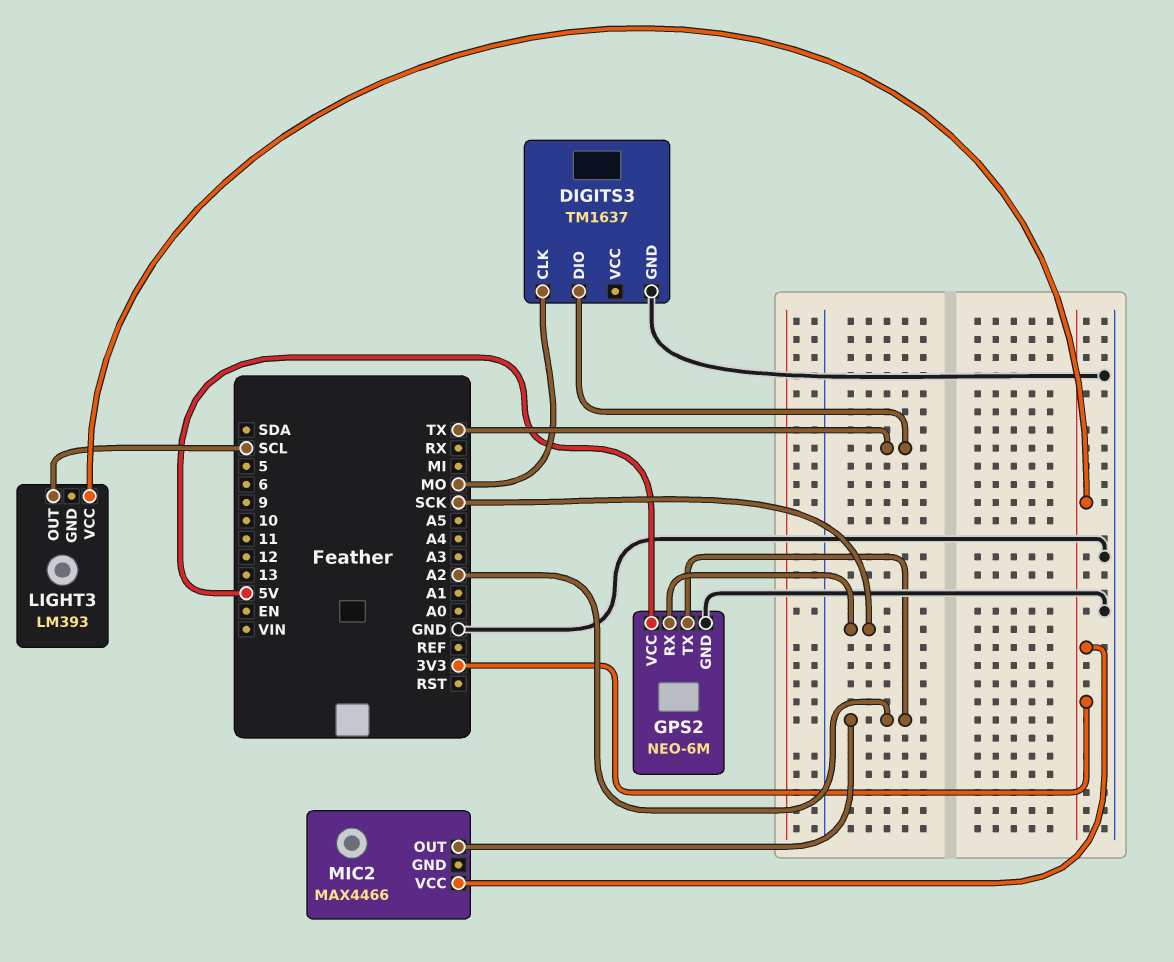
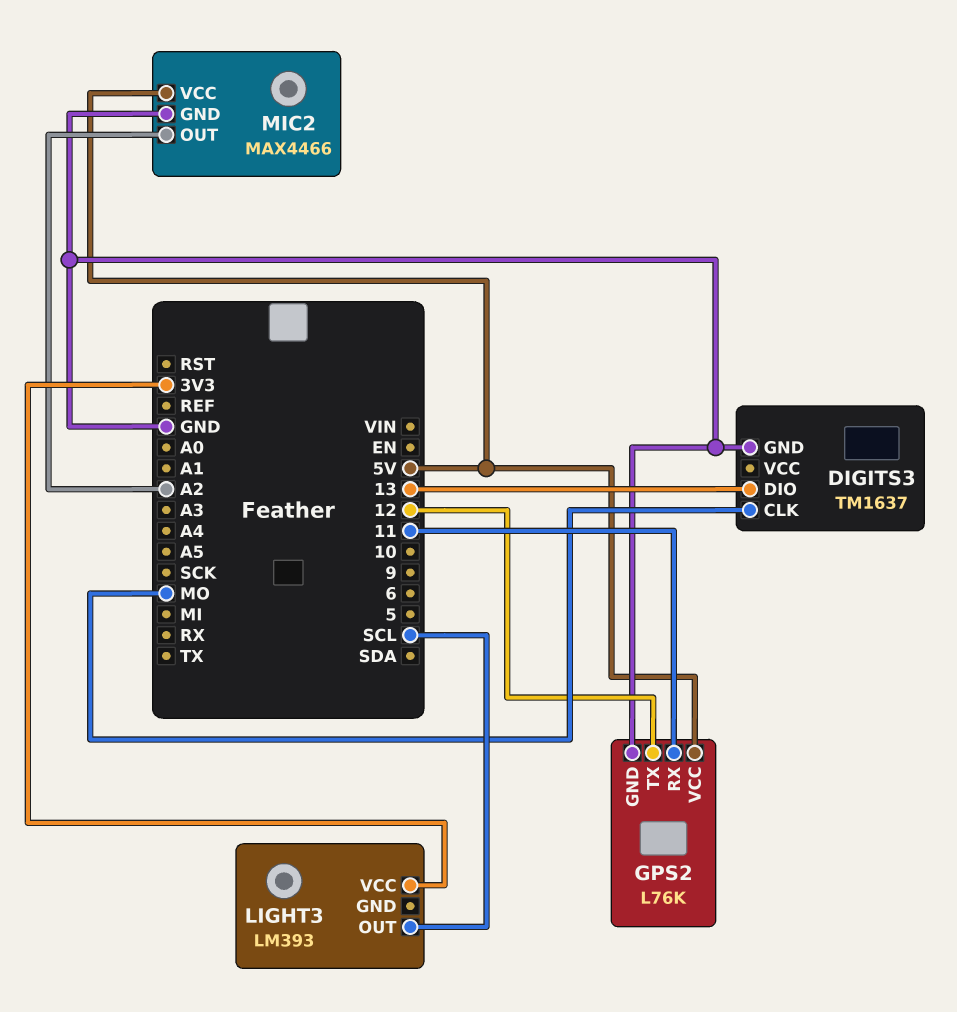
DIGITS3 pin DIO: TX -> 13
GPS2: NEO-6M -> L76K
GPS2 pin RX: SCK -> 11
GPS2 pin TX: A2 -> 12
MIC2 pin GND: none -> GND
MIC2 pin VCC: 3V3 -> 5V

